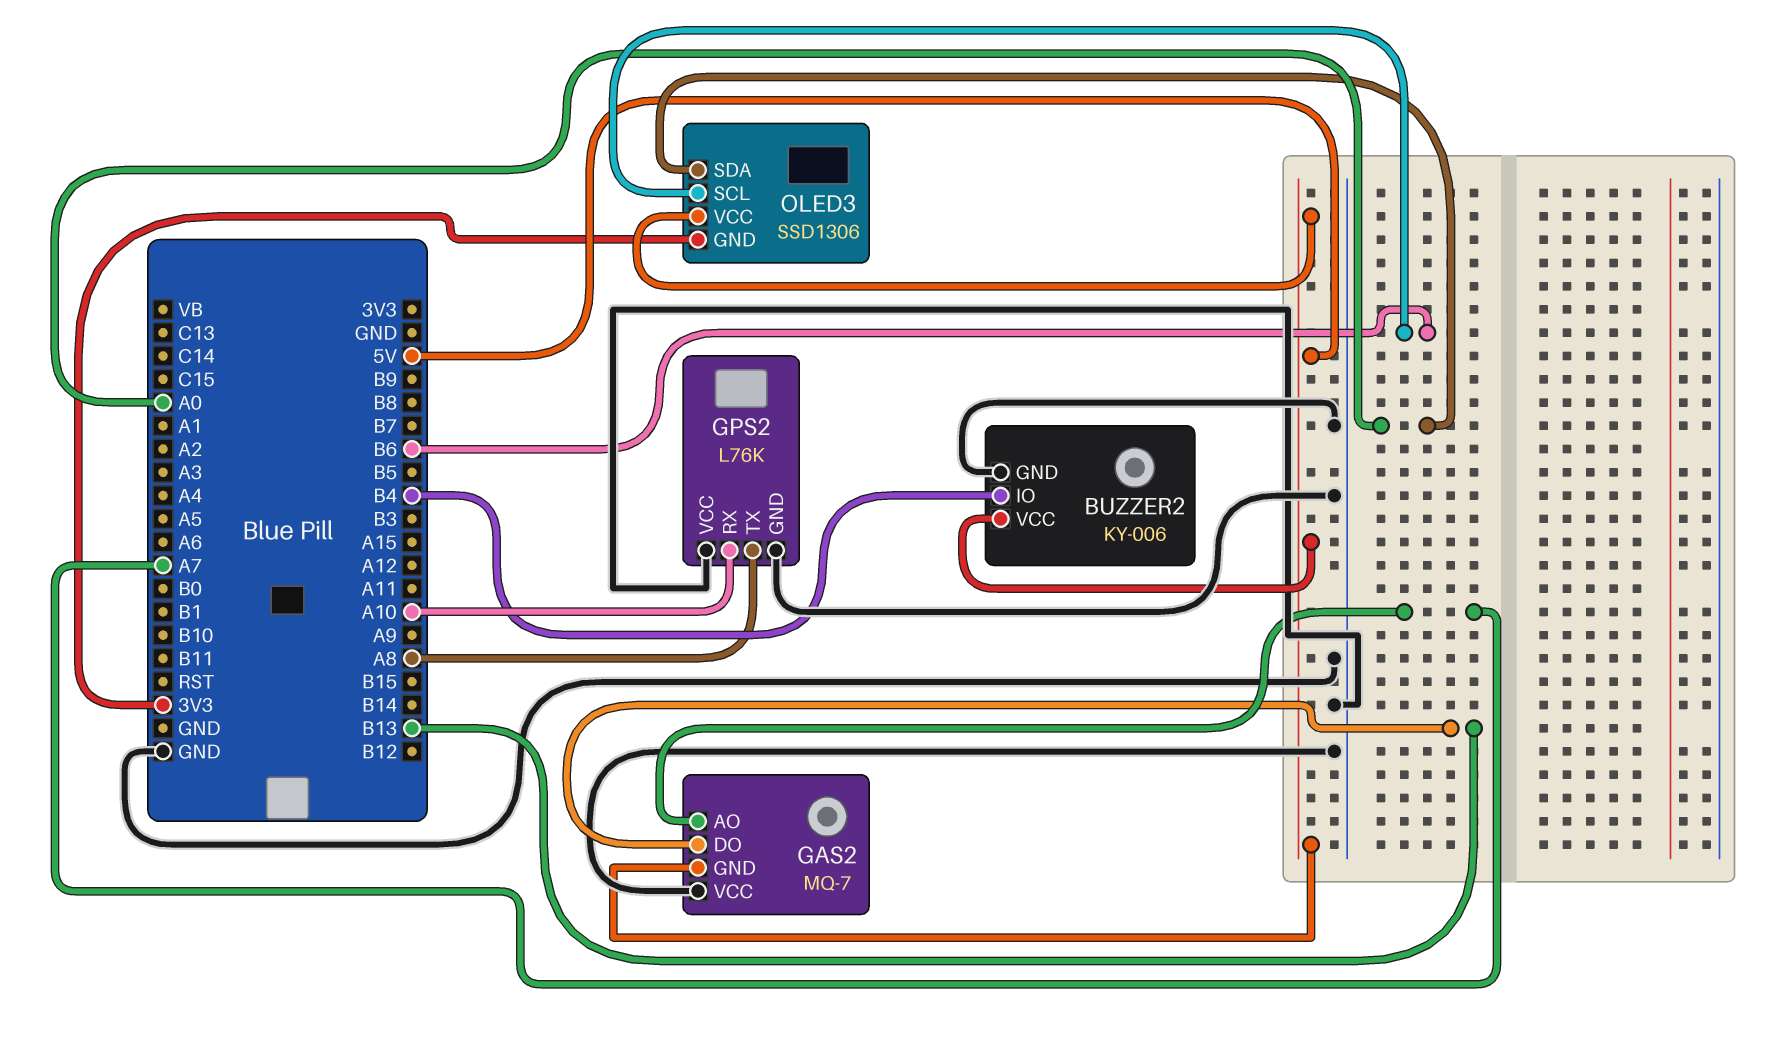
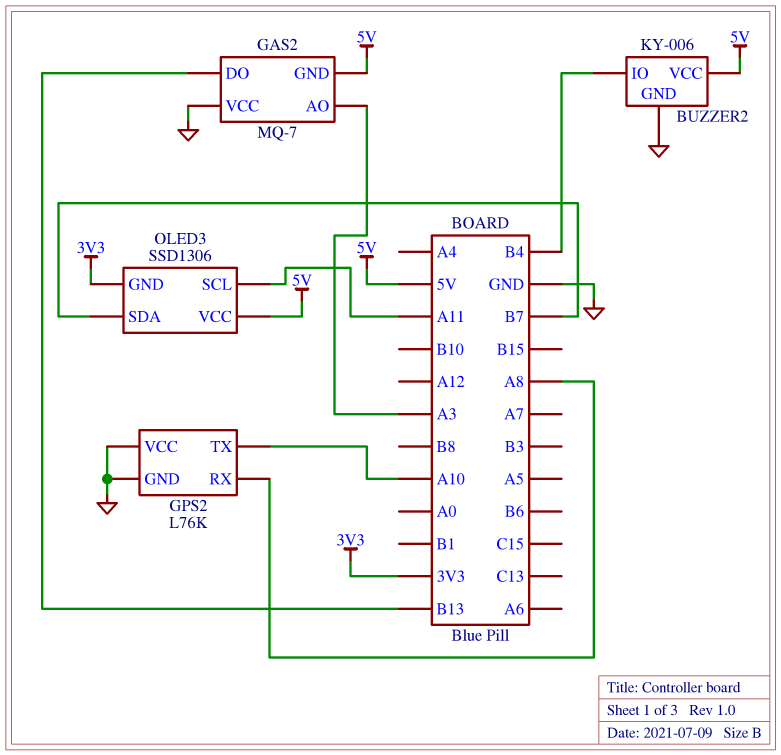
GAS2 pin AO: A7 -> A3
GPS2 pin RX: A10 -> A8
GPS2 pin TX: A8 -> A10
OLED3 pin SCL: B6 -> A11
OLED3 pin SDA: A0 -> B7

